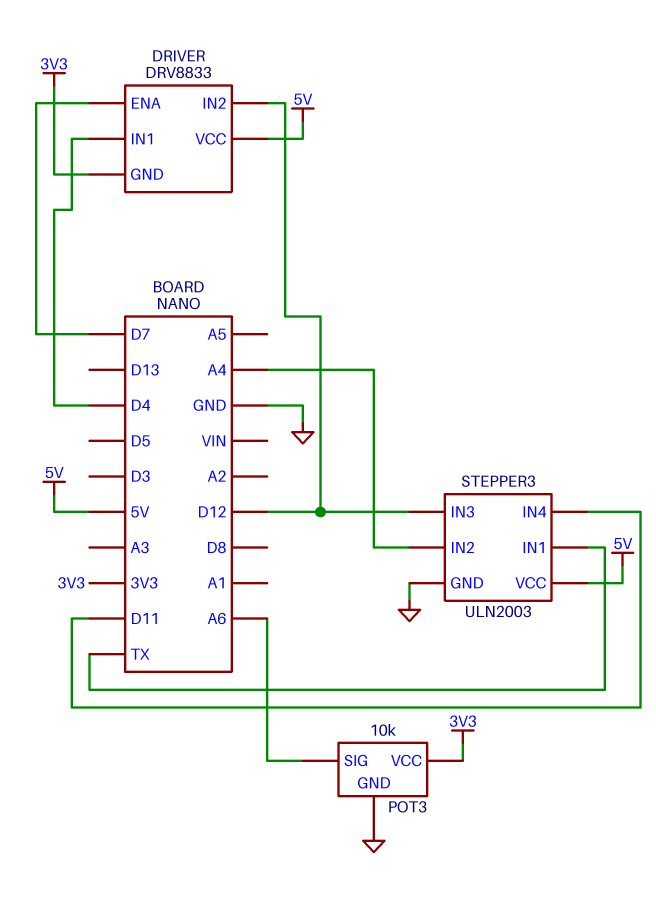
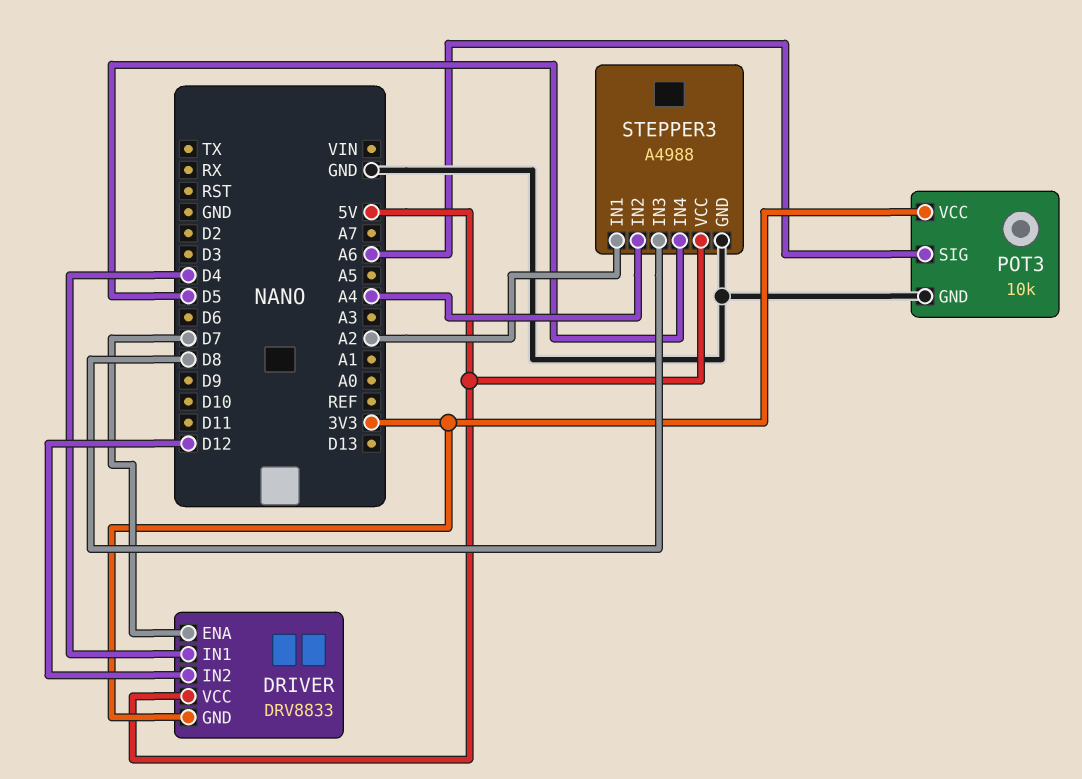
STEPPER3: ULN2003 -> A4988
STEPPER3 pin IN1: TX -> A2
STEPPER3 pin IN3: D12 -> D8
STEPPER3 pin IN4: D11 -> D5

